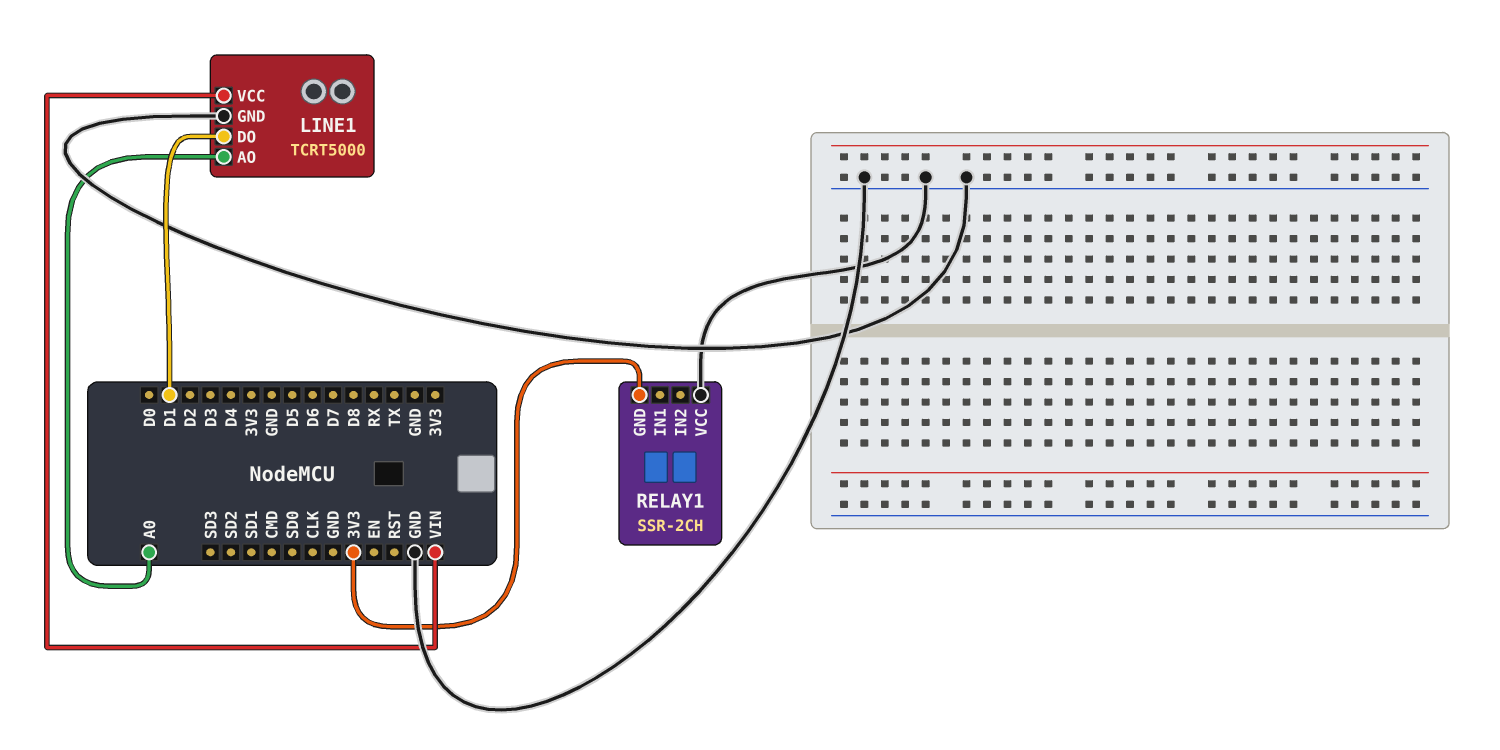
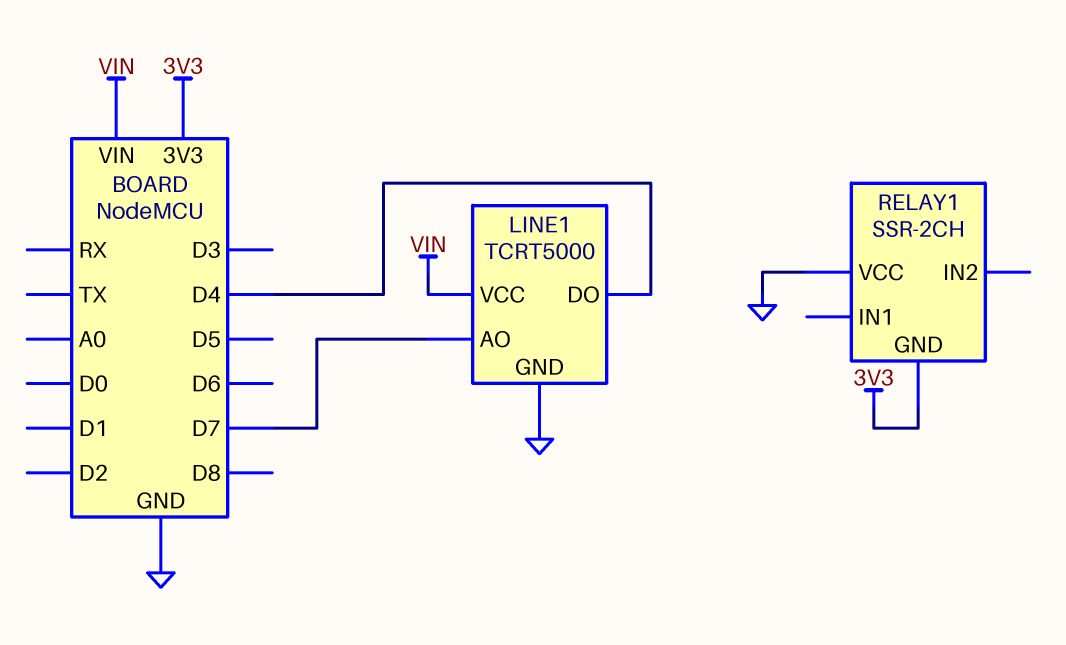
LINE1 pin AO: A0 -> D7
LINE1 pin DO: D1 -> D4

